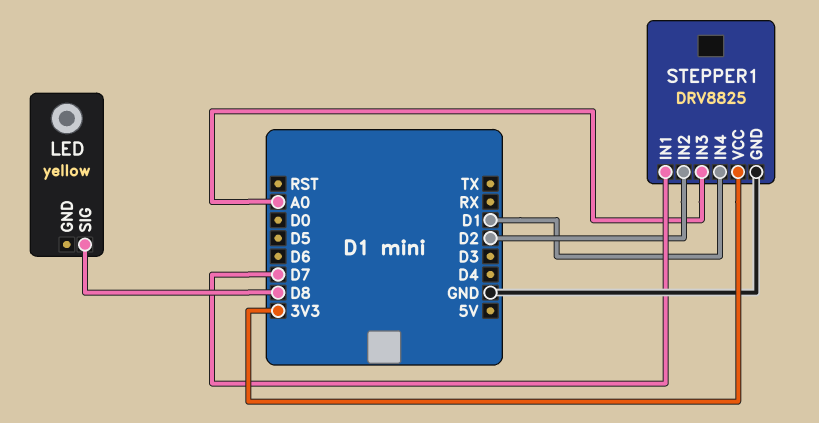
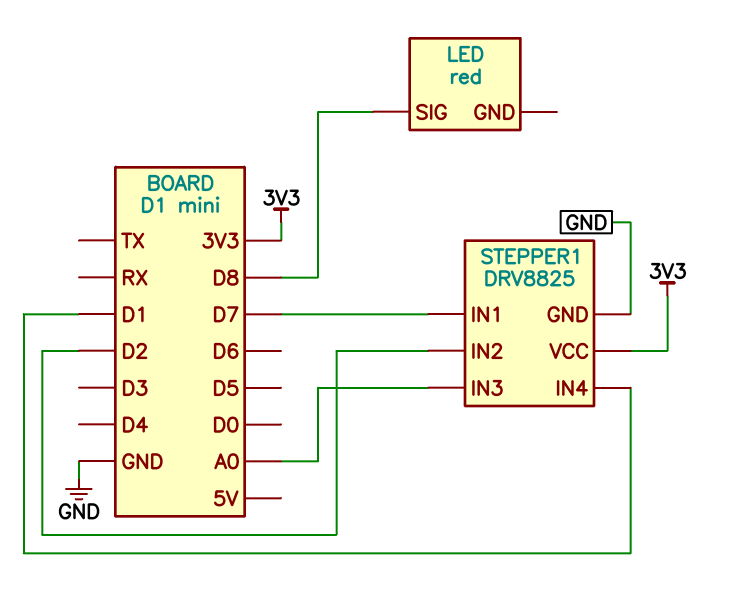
LED: yellow -> red

